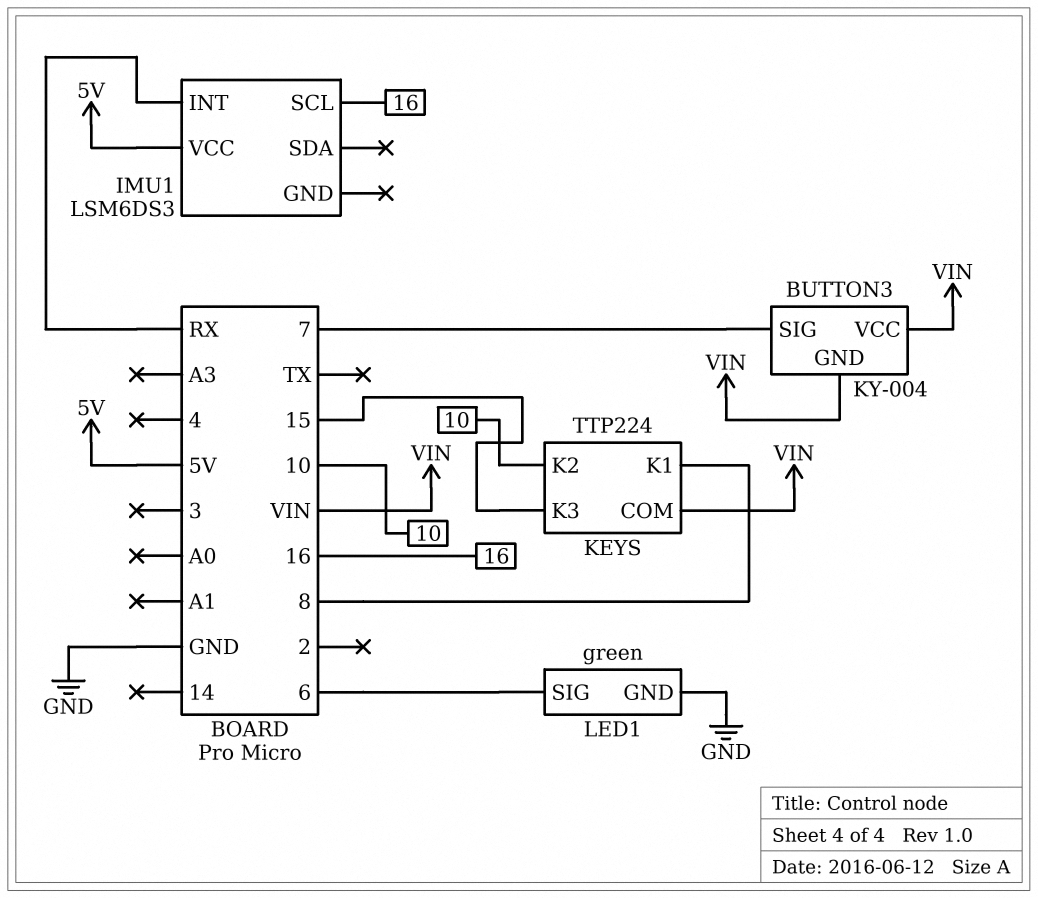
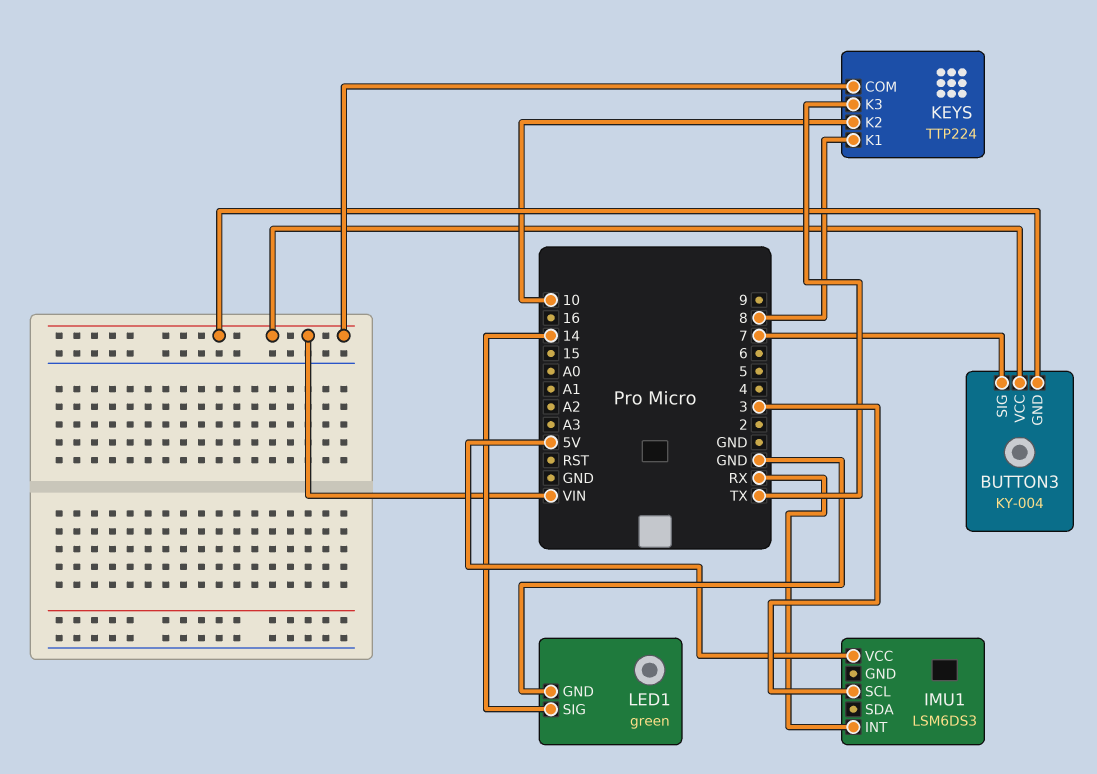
IMU1 pin SCL: 16 -> 3
KEYS pin K3: 15 -> TX
LED1 pin SIG: 6 -> 14

